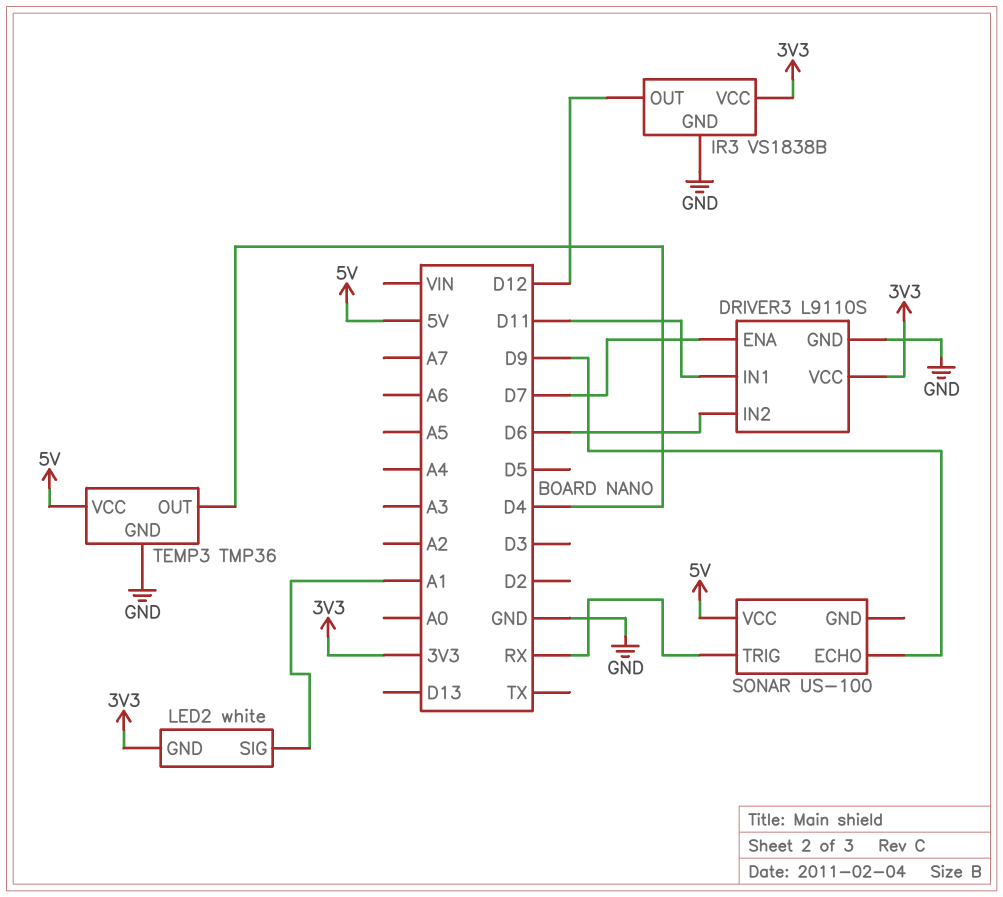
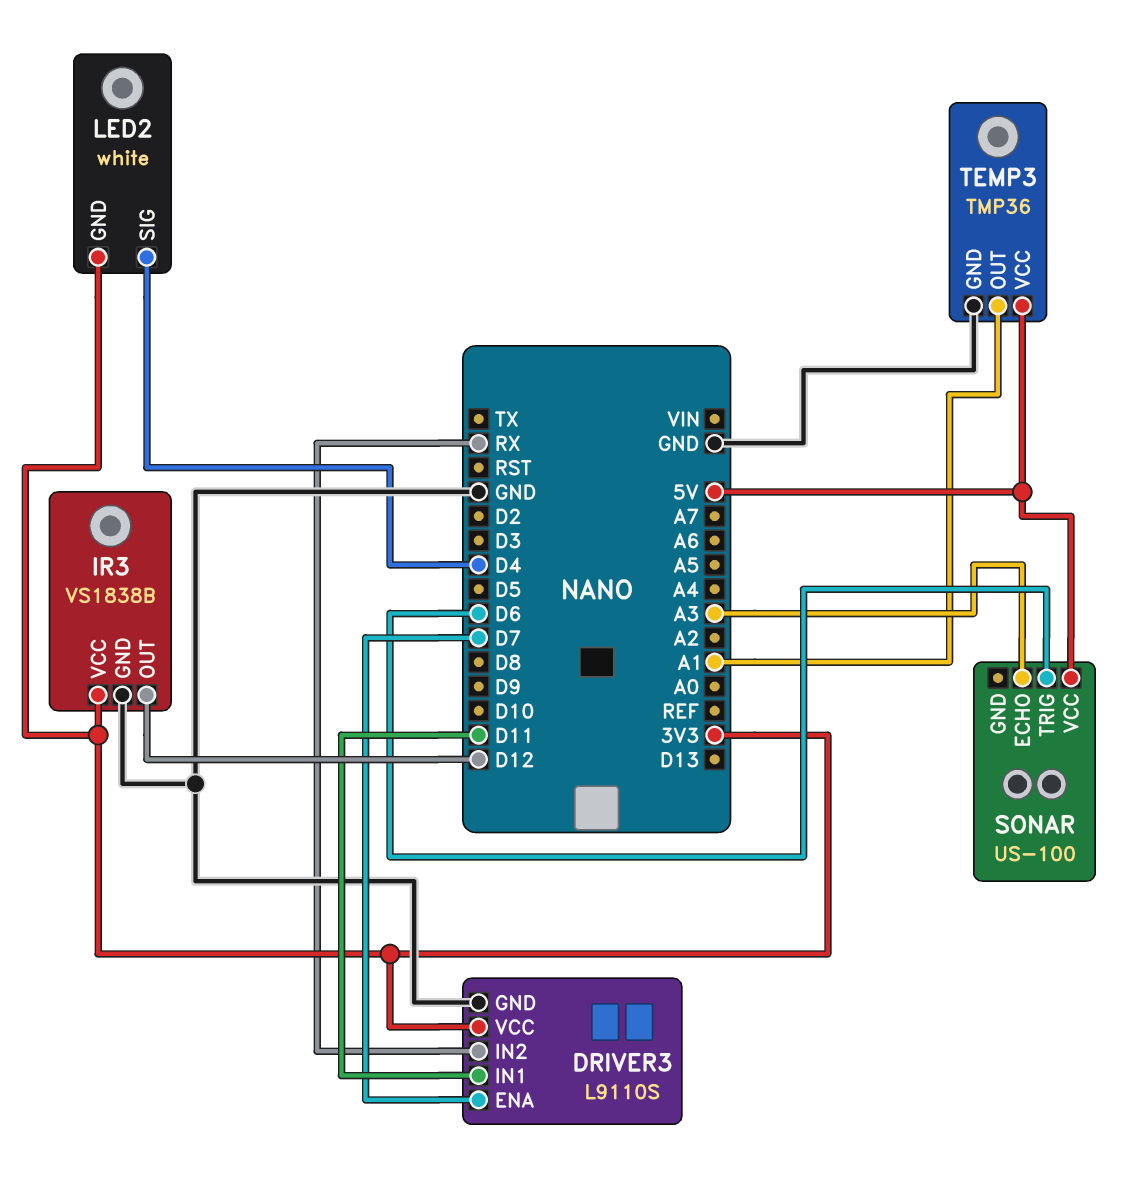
DRIVER3 pin IN2: D6 -> RX
LED2 pin SIG: A1 -> D4
SONAR pin ECHO: D9 -> A3
SONAR pin TRIG: RX -> D6
TEMP3 pin OUT: D4 -> A1

